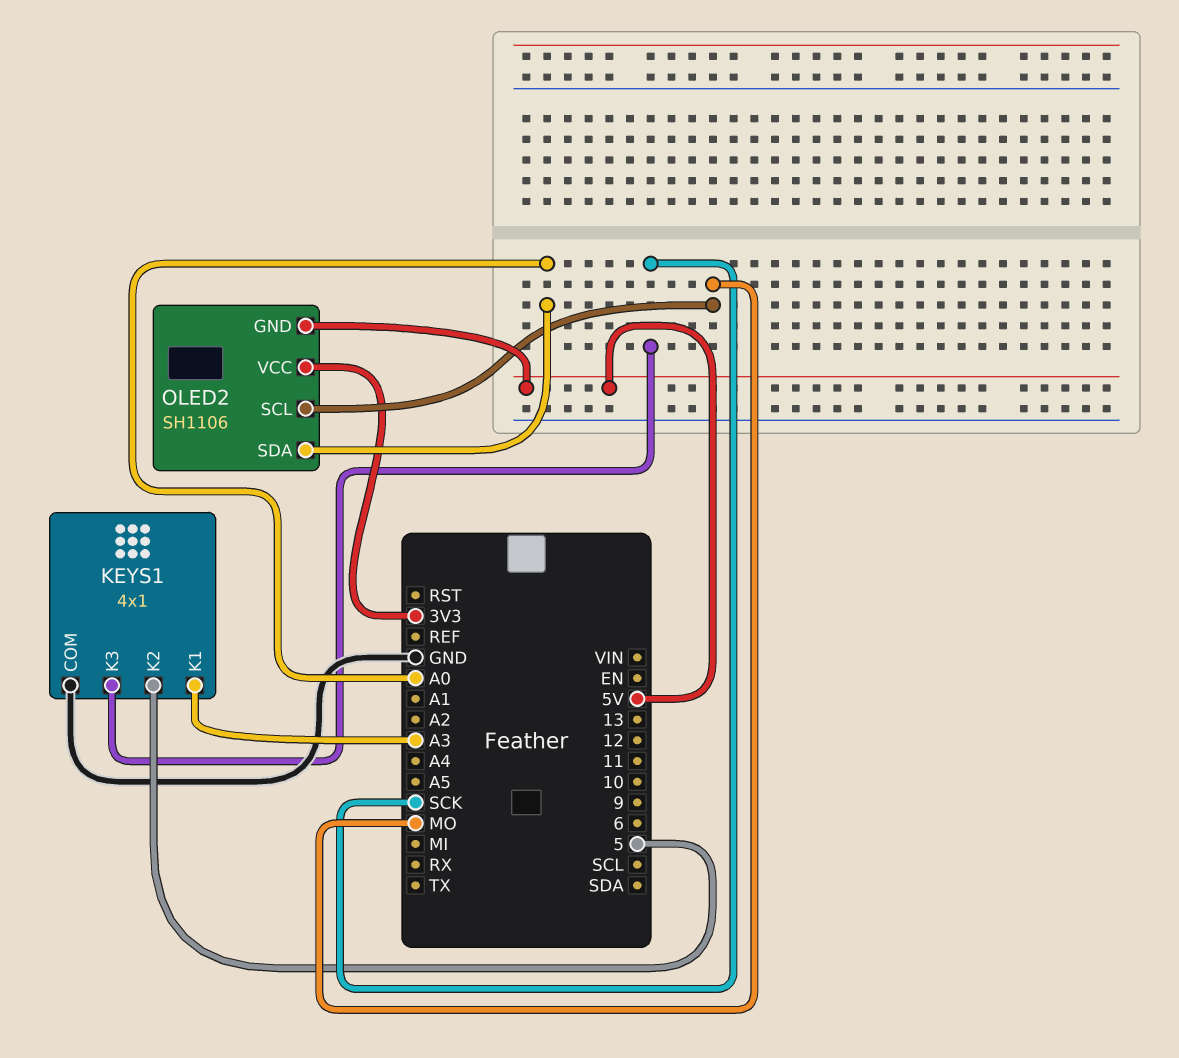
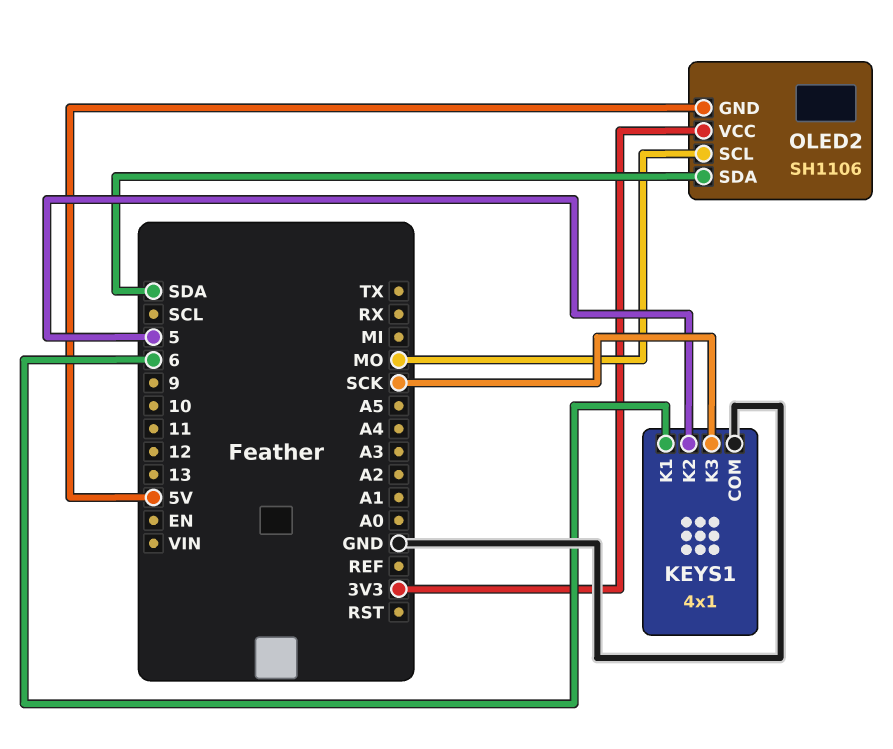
KEYS1 pin K1: A3 -> 6
OLED2 pin SDA: A0 -> SDA

